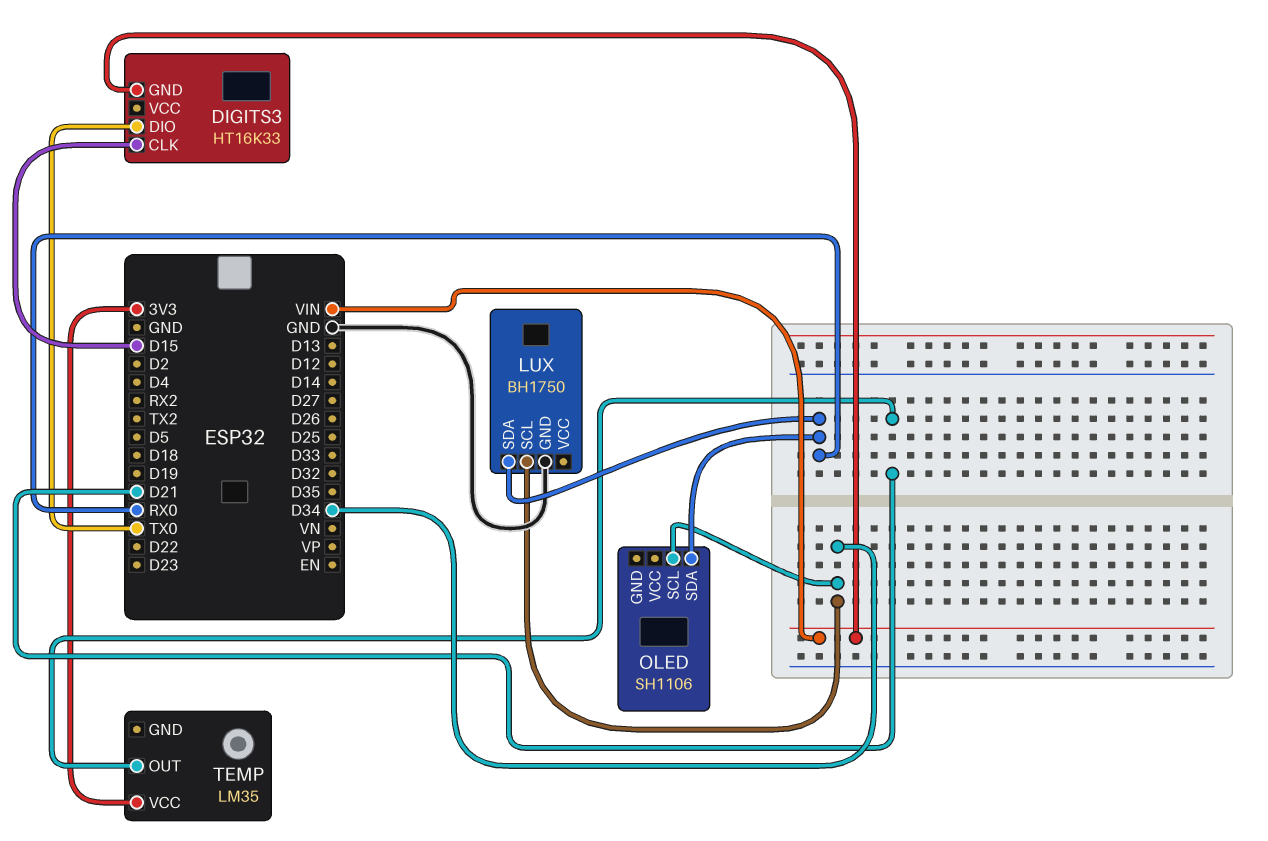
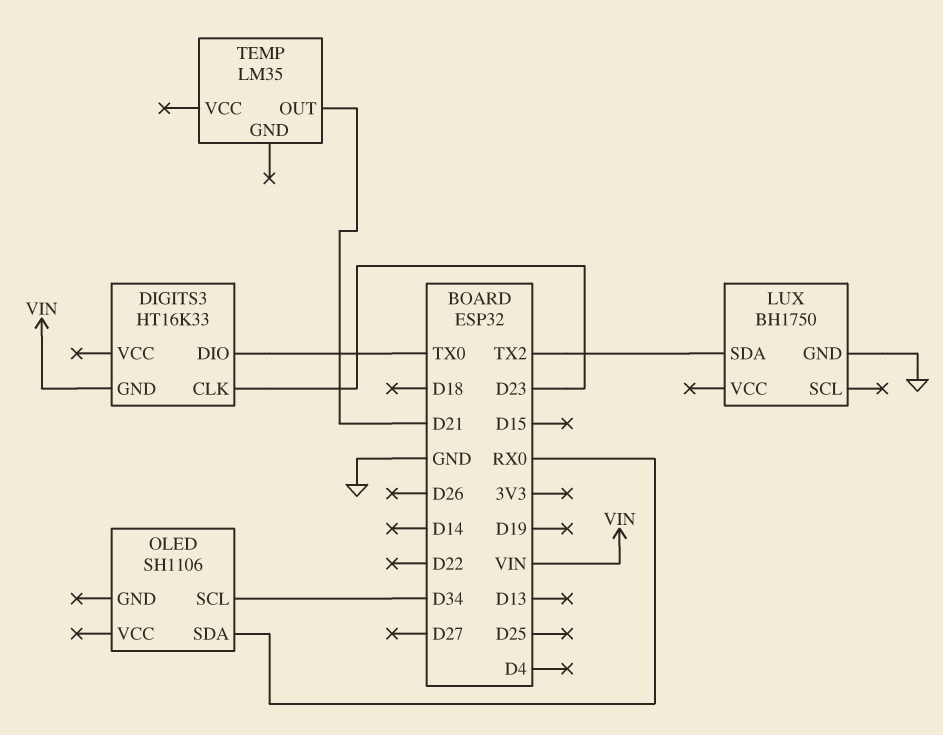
DIGITS3 pin CLK: D15 -> D23
LUX pin SCL: D34 -> none
LUX pin SDA: RX0 -> TX2
TEMP pin VCC: 3V3 -> none

